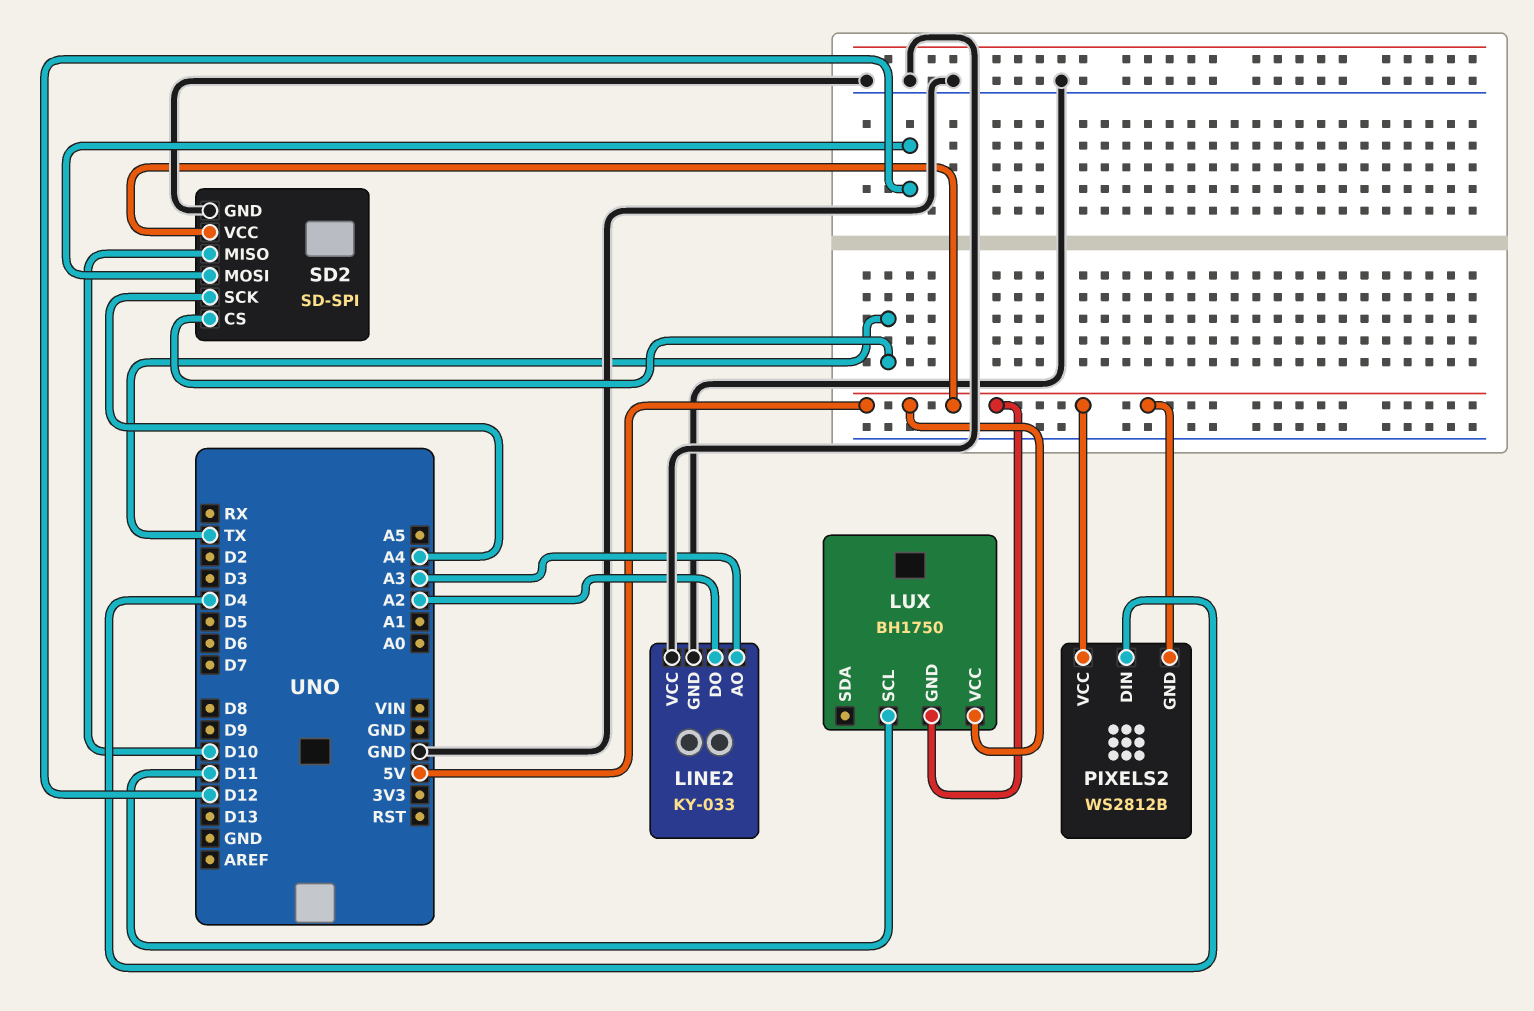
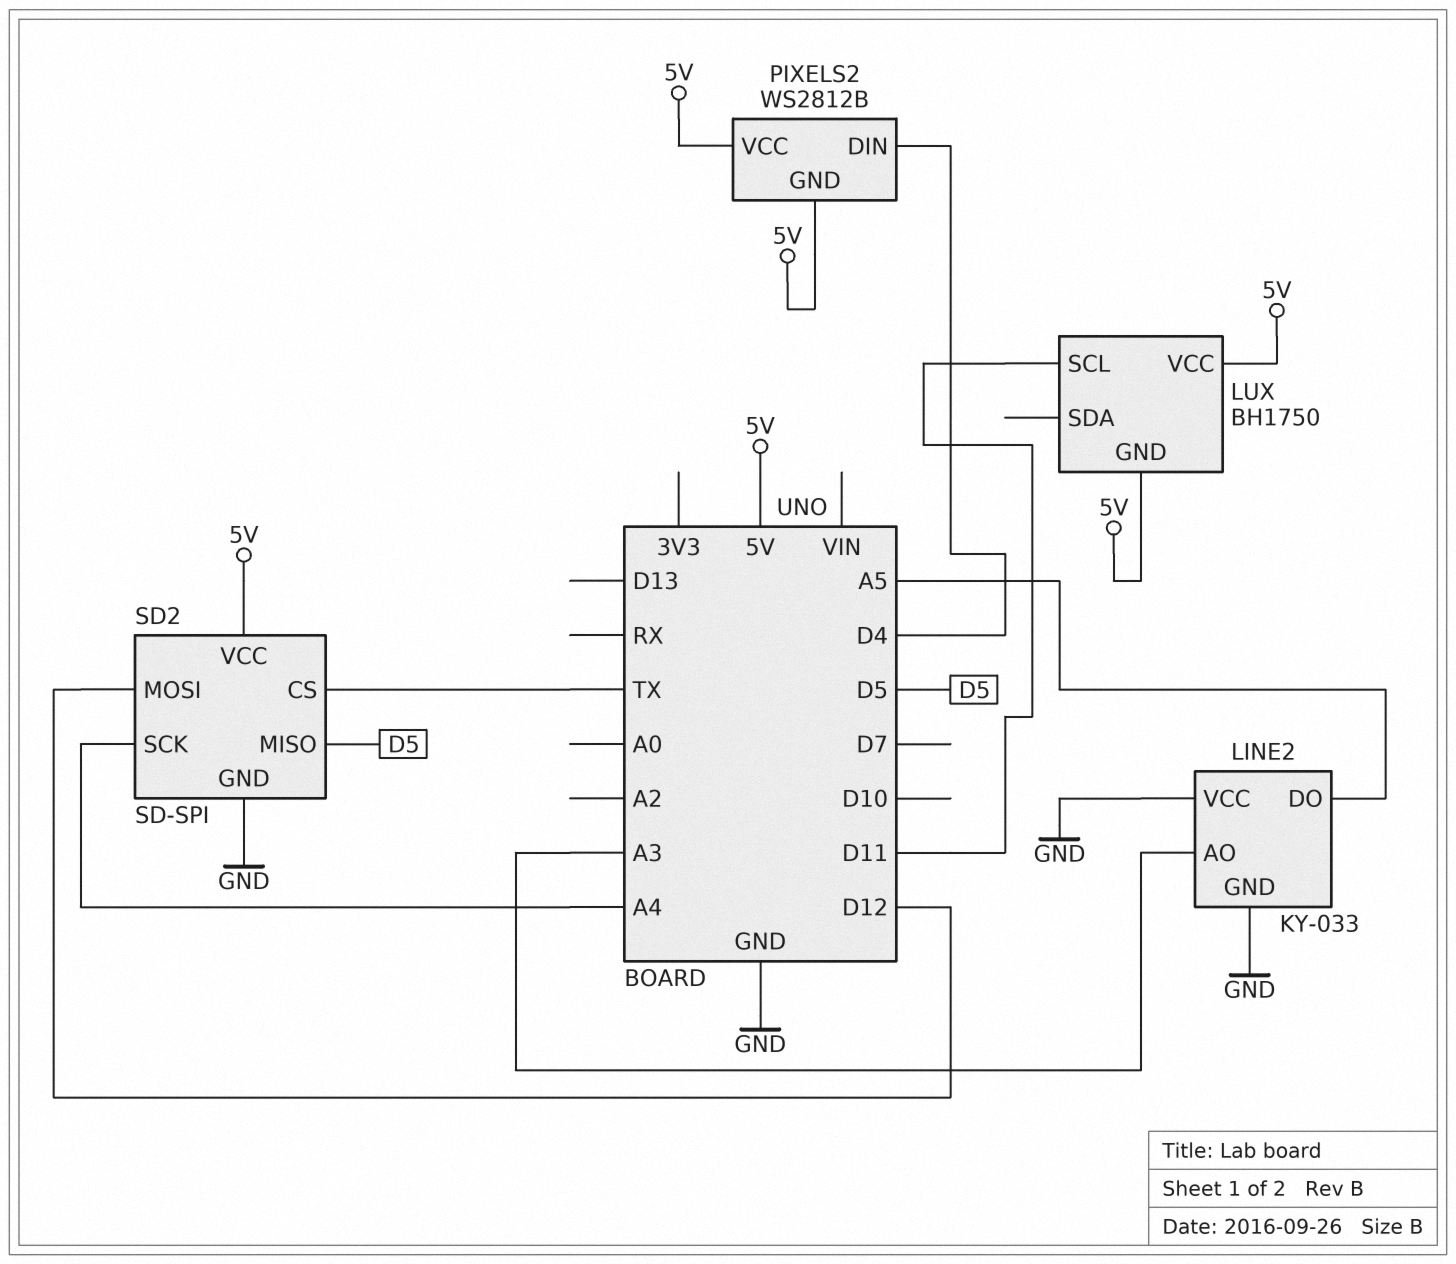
LINE2 pin DO: A2 -> A5
SD2 pin MISO: D10 -> D5

